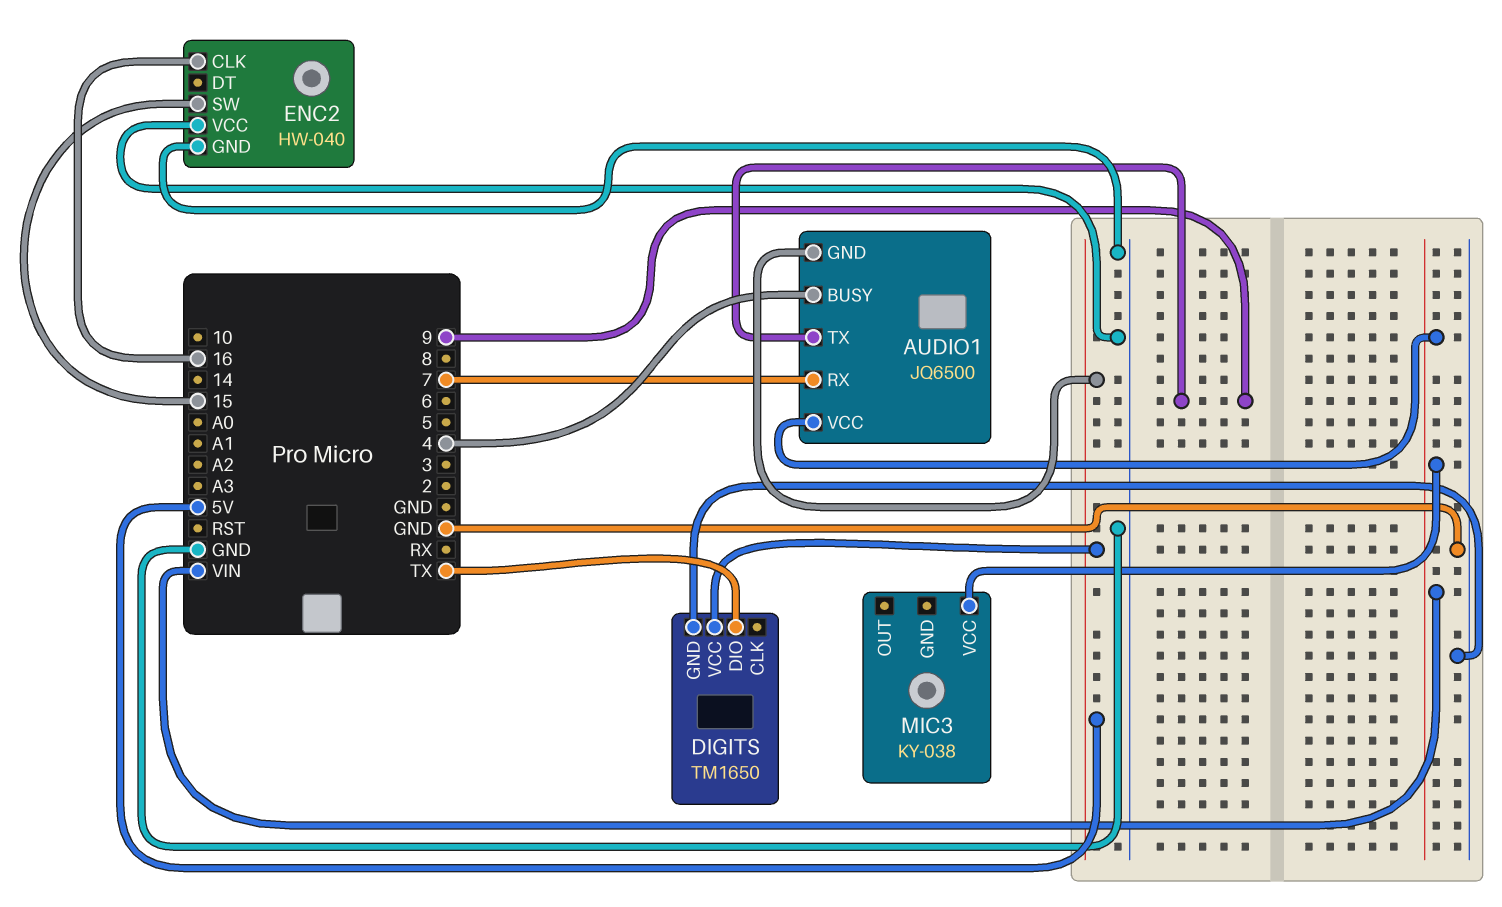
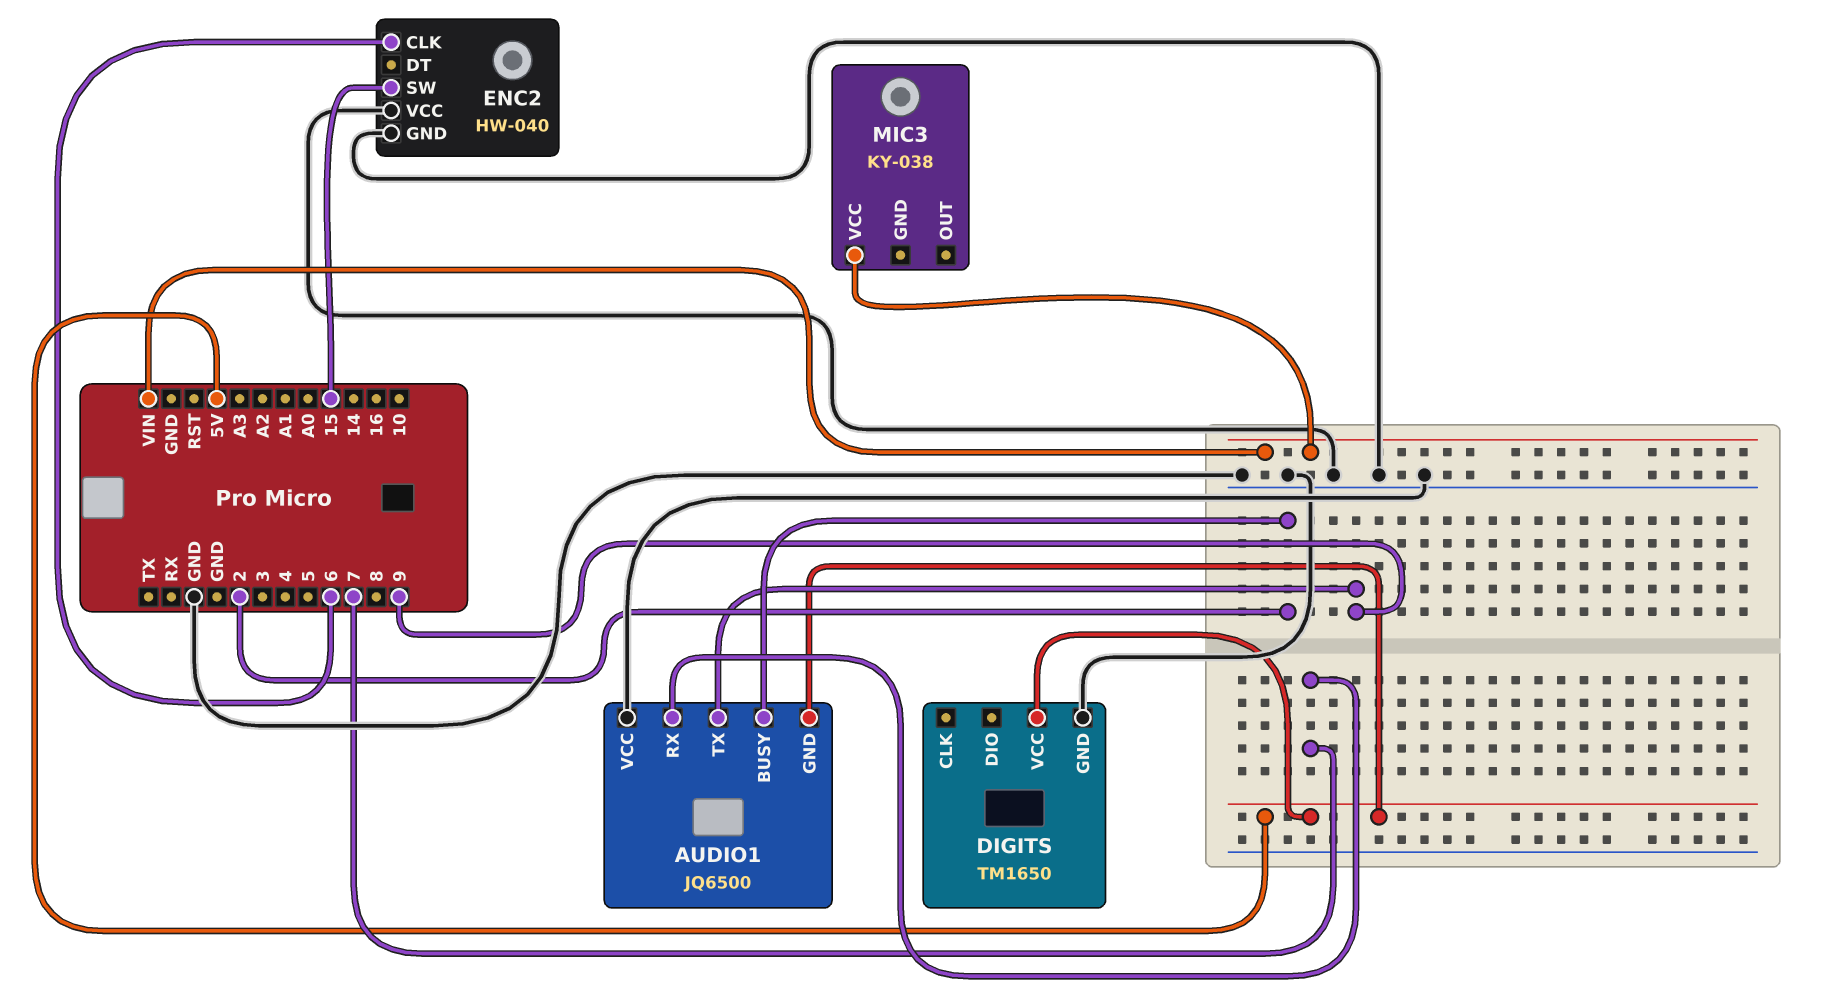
AUDIO1 pin BUSY: 4 -> 2
AUDIO1 pin VCC: VIN -> GND
DIGITS pin DIO: TX -> none
ENC2 pin CLK: 16 -> 6

